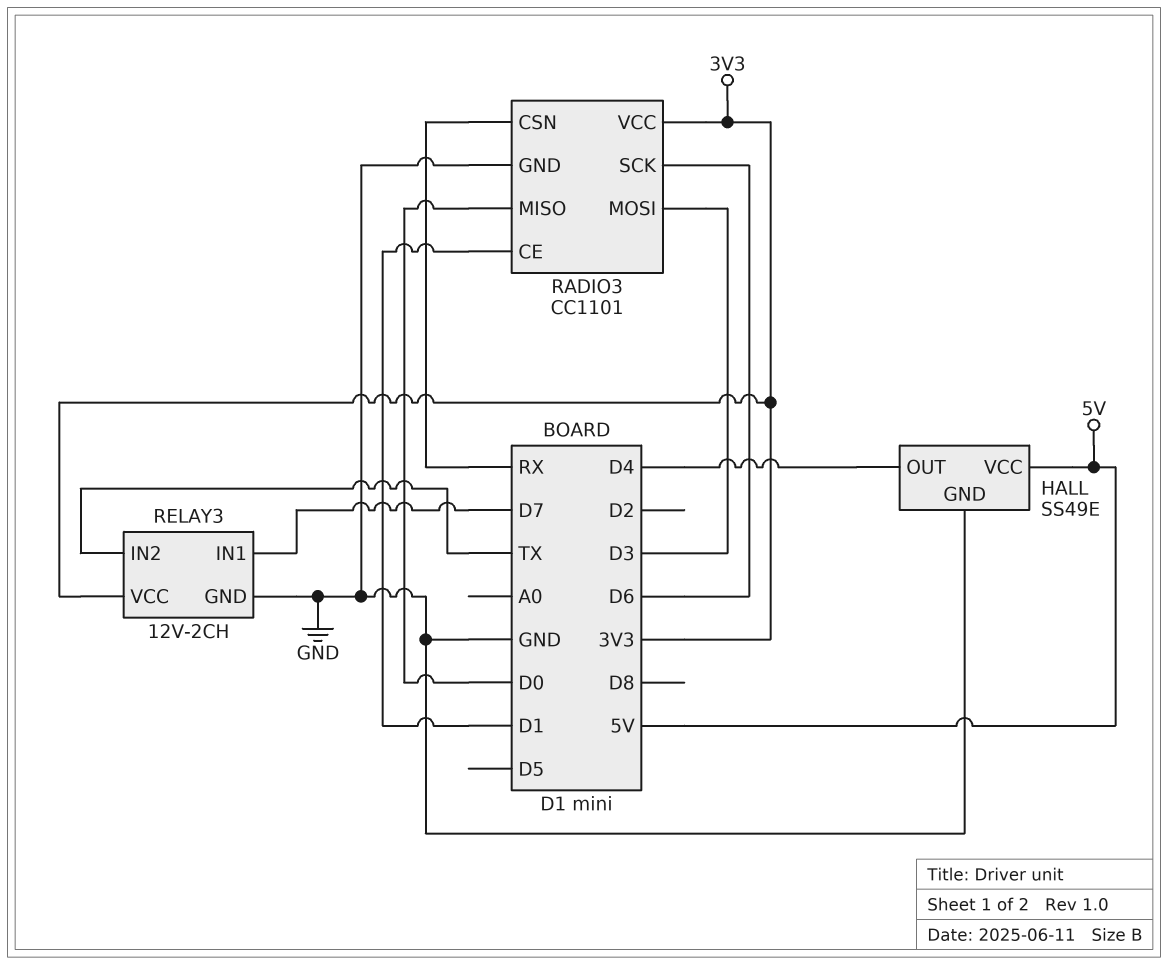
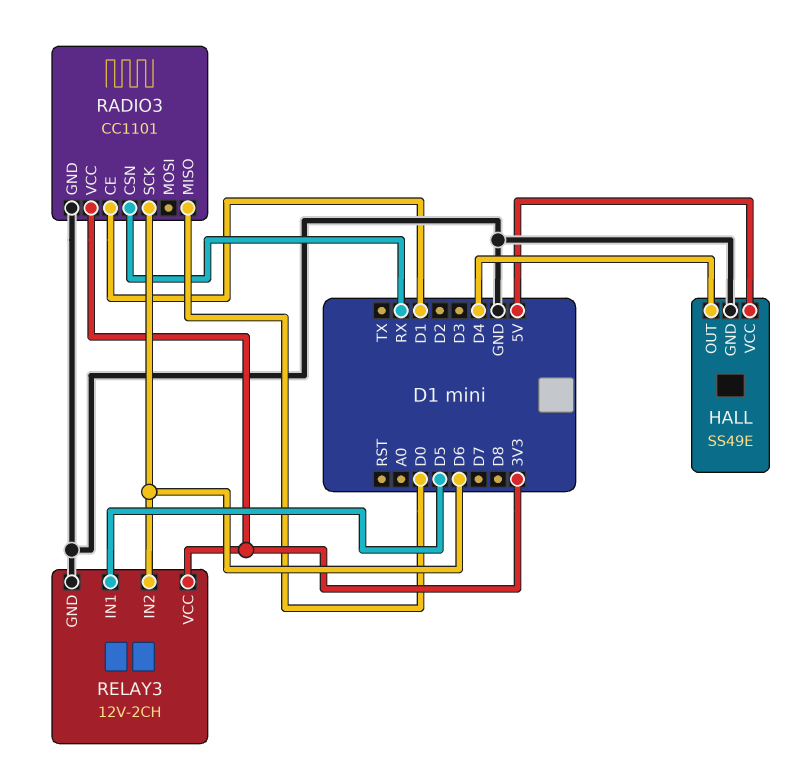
RADIO3 pin MOSI: D3 -> none
RELAY3 pin IN1: D7 -> D5
RELAY3 pin IN2: TX -> D6

